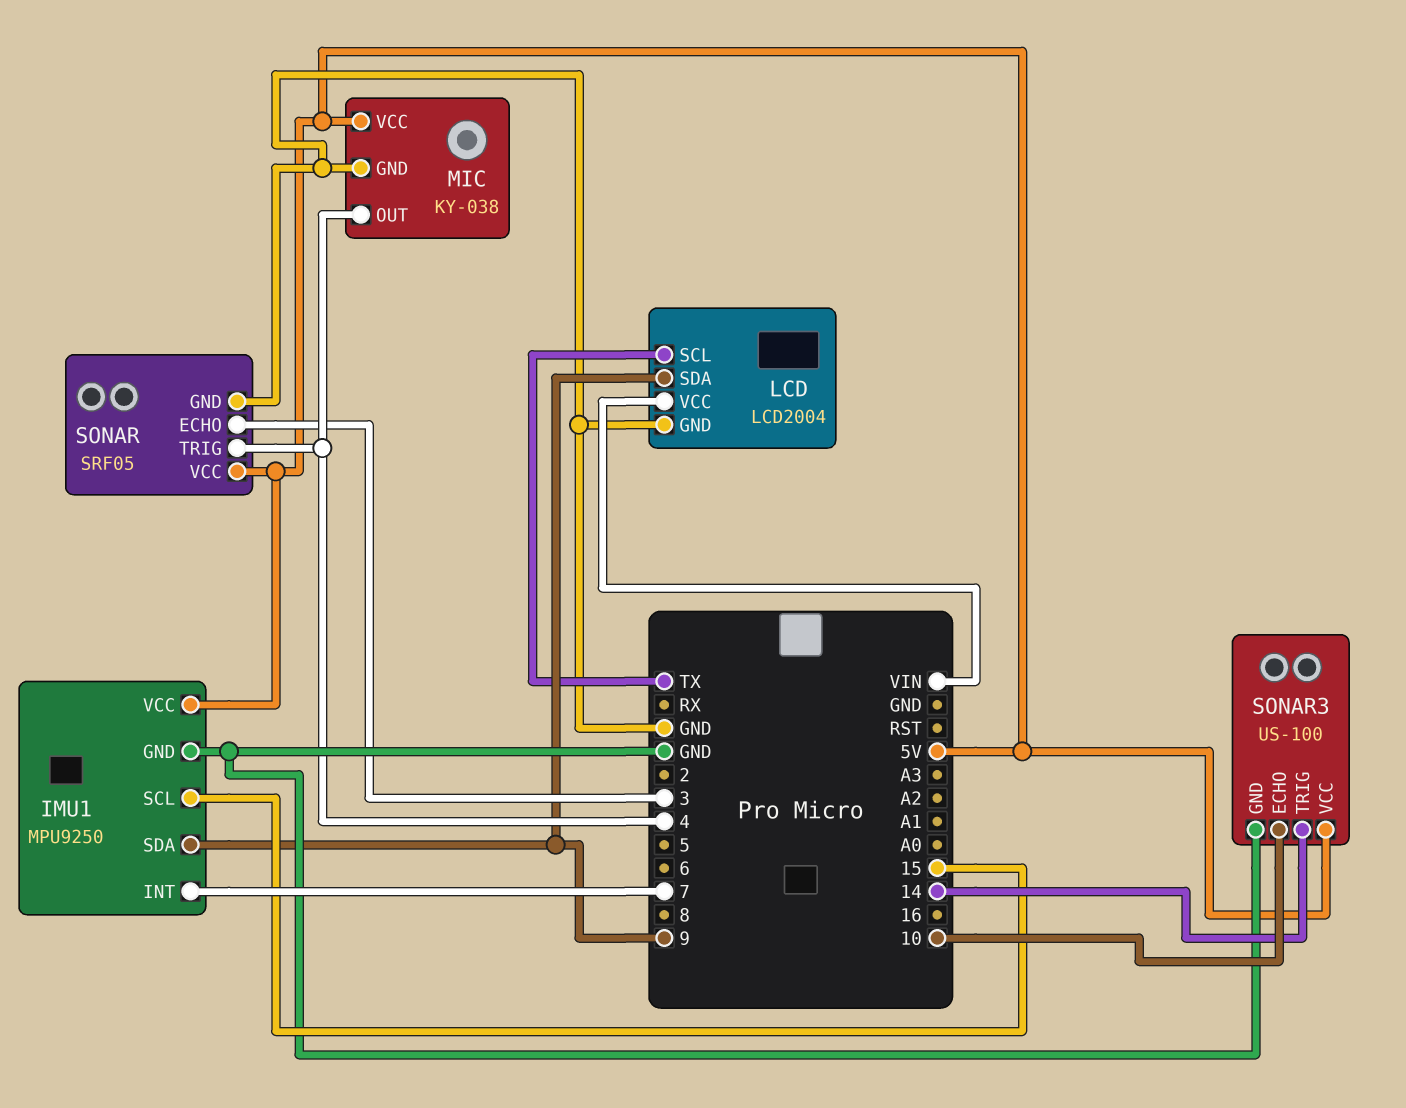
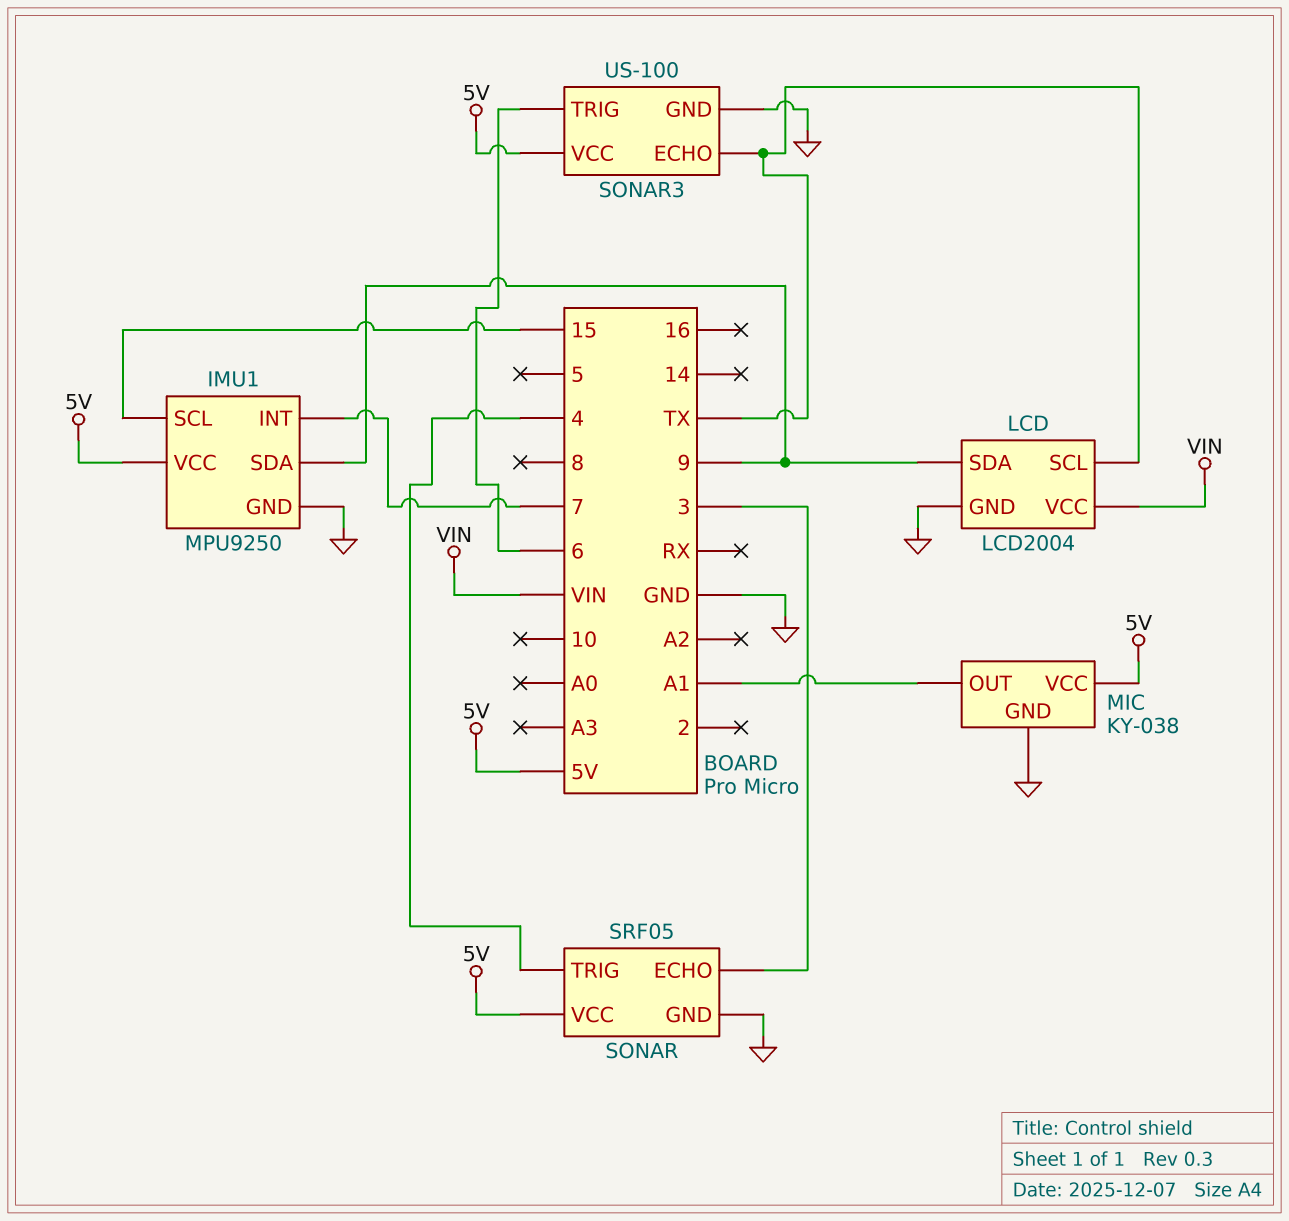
MIC pin OUT: 4 -> A1
SONAR3 pin ECHO: 10 -> TX
SONAR3 pin TRIG: 14 -> 6

